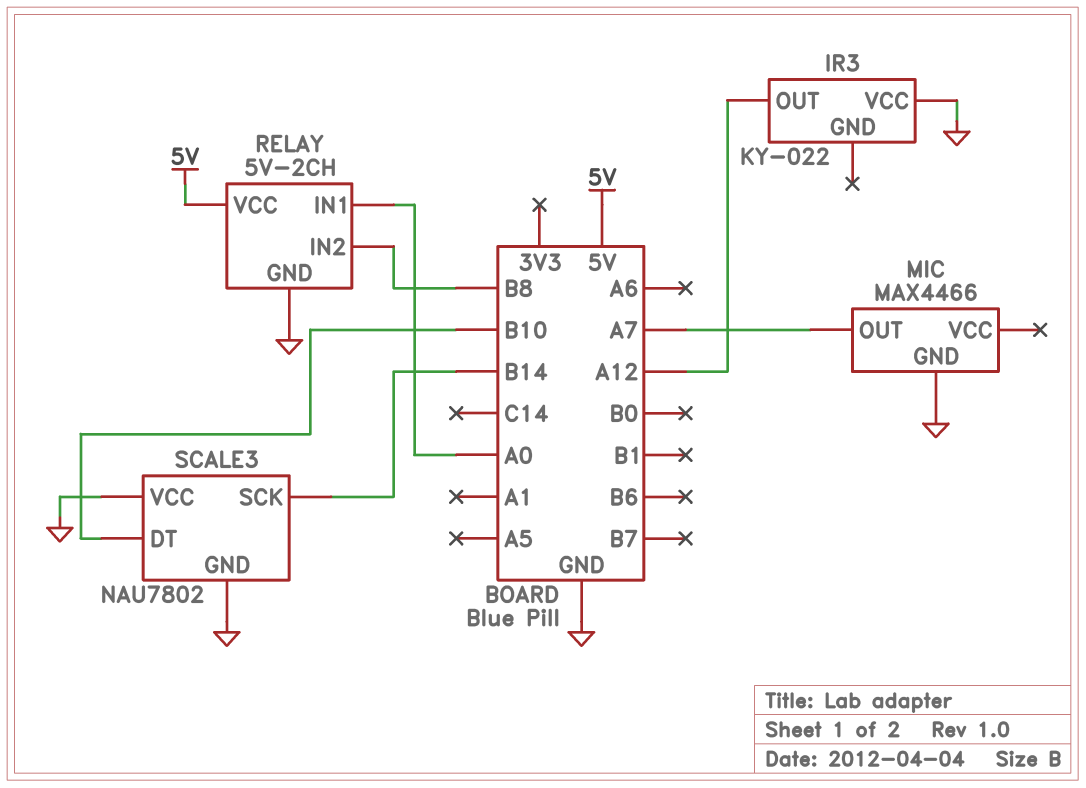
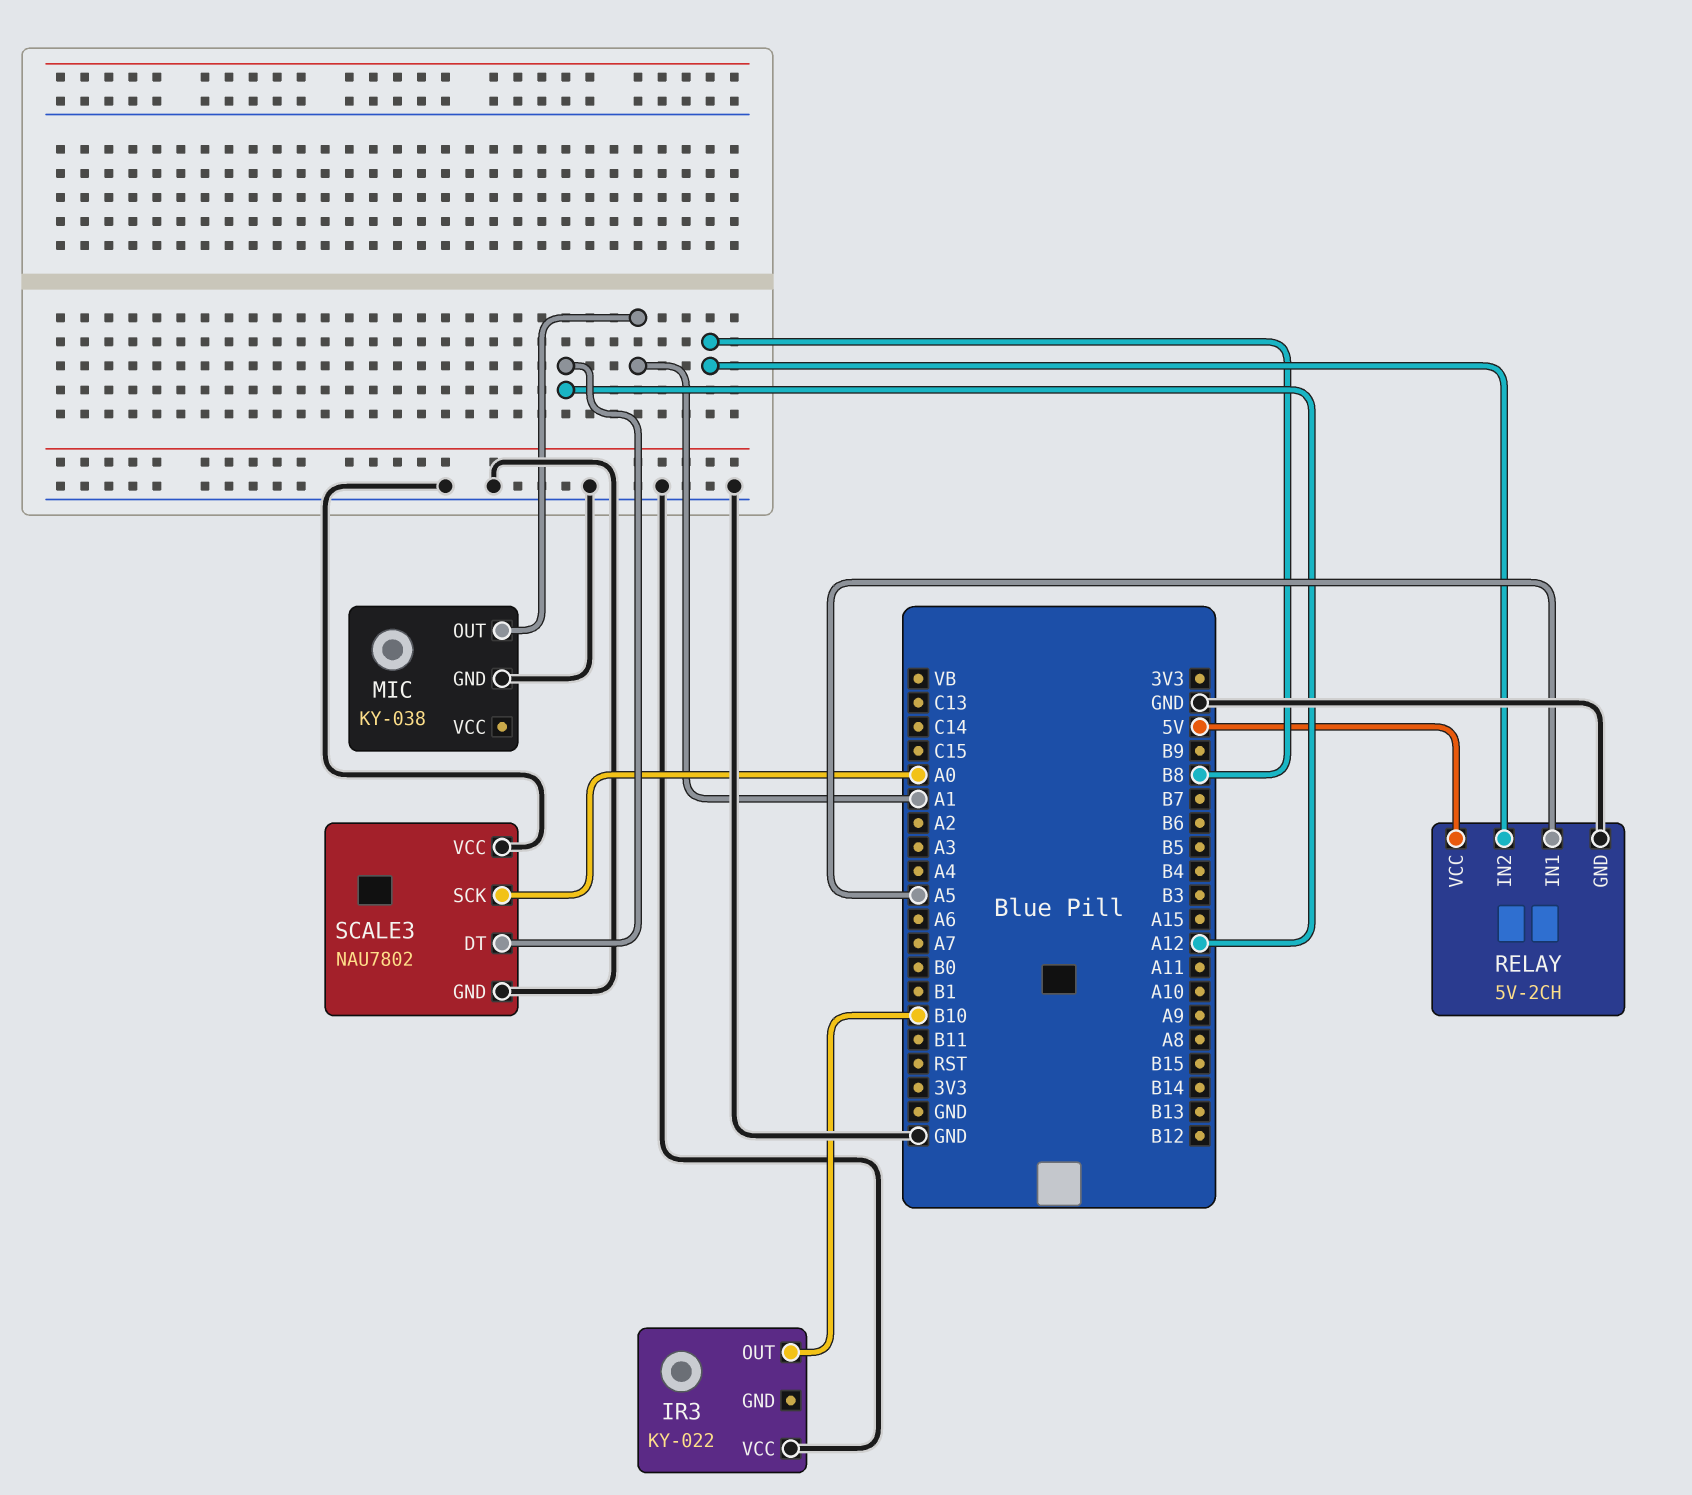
IR3 pin OUT: A12 -> B10
MIC: MAX4466 -> KY-038
MIC pin OUT: A7 -> A1
RELAY pin IN1: A0 -> A5
SCALE3 pin DT: B10 -> A12
SCALE3 pin SCK: B14 -> A0

